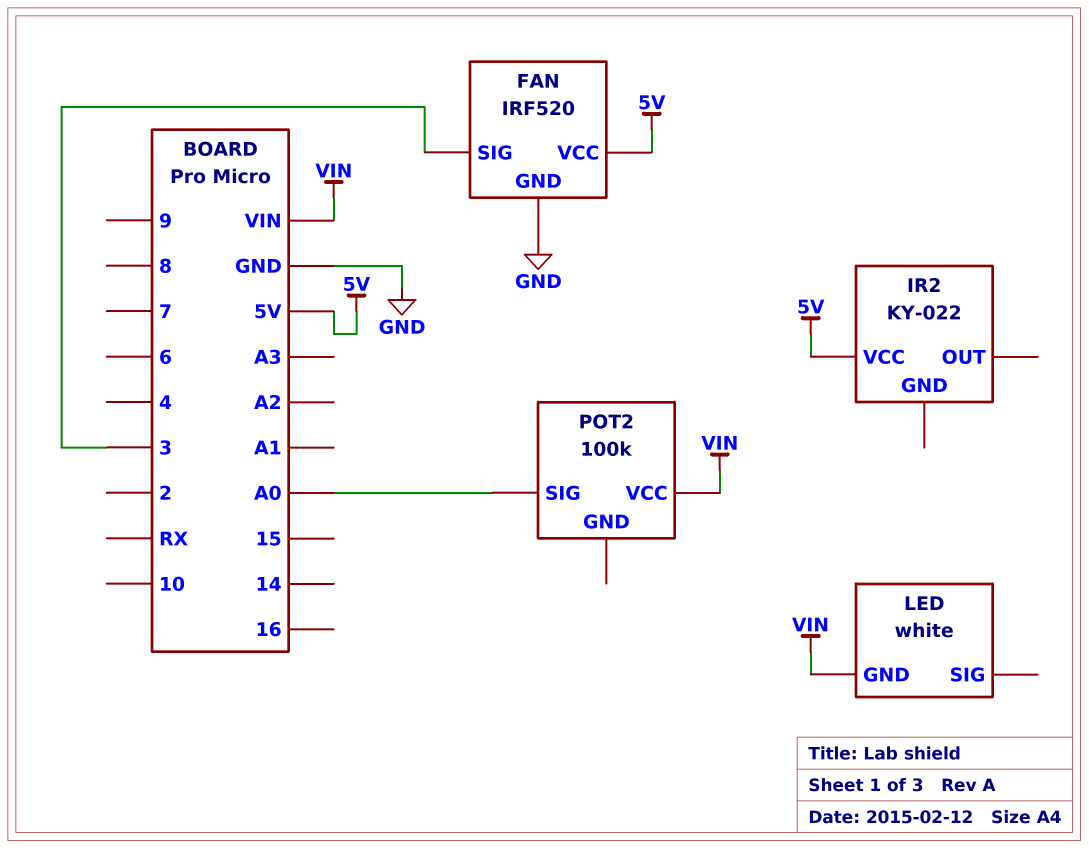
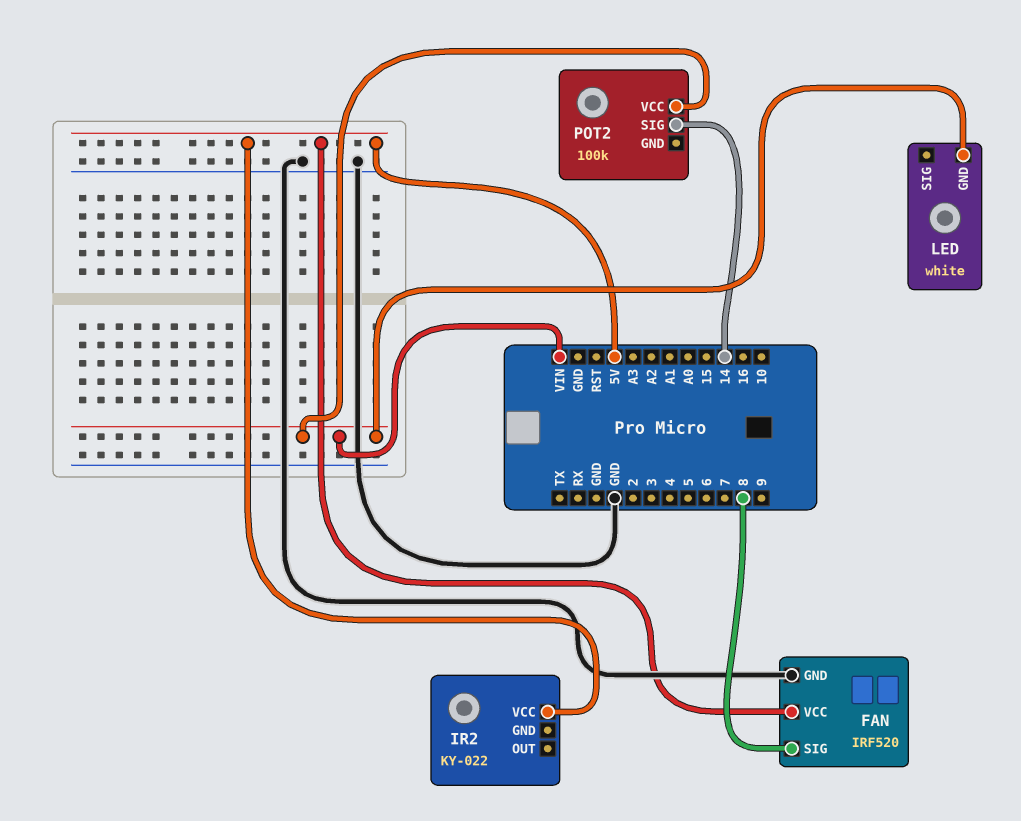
FAN pin SIG: 3 -> 8
POT2 pin SIG: A0 -> 14

